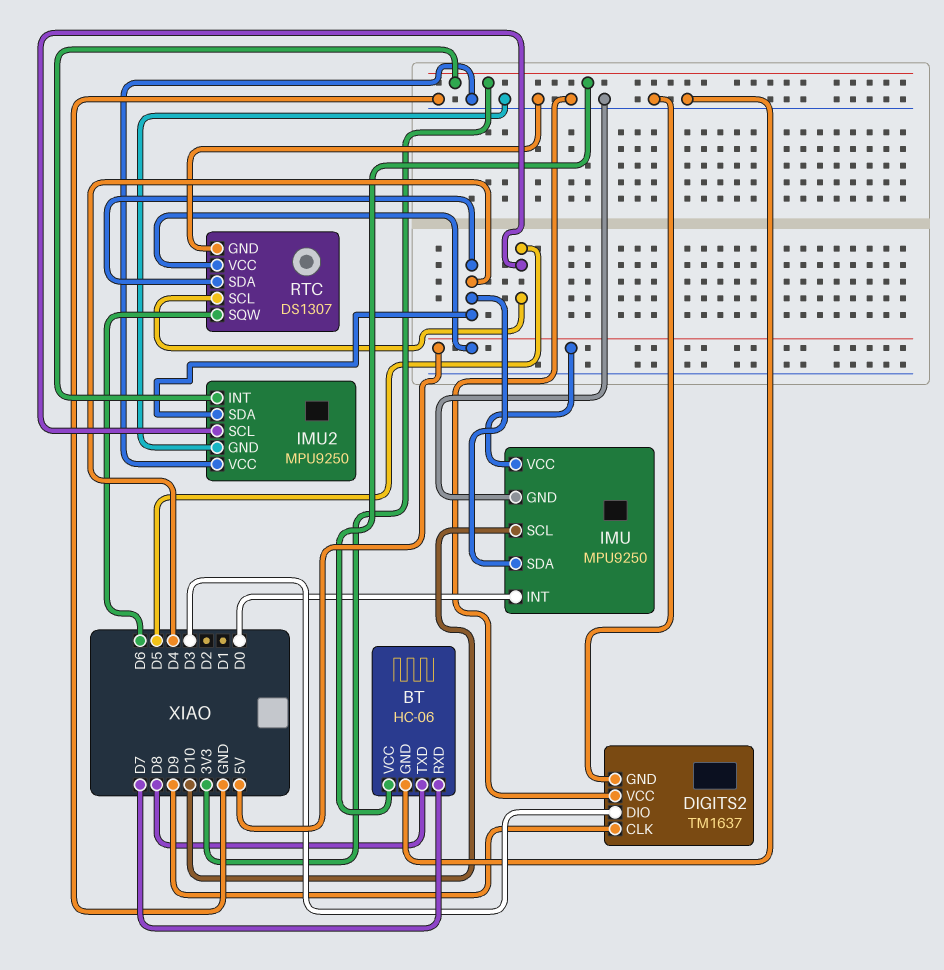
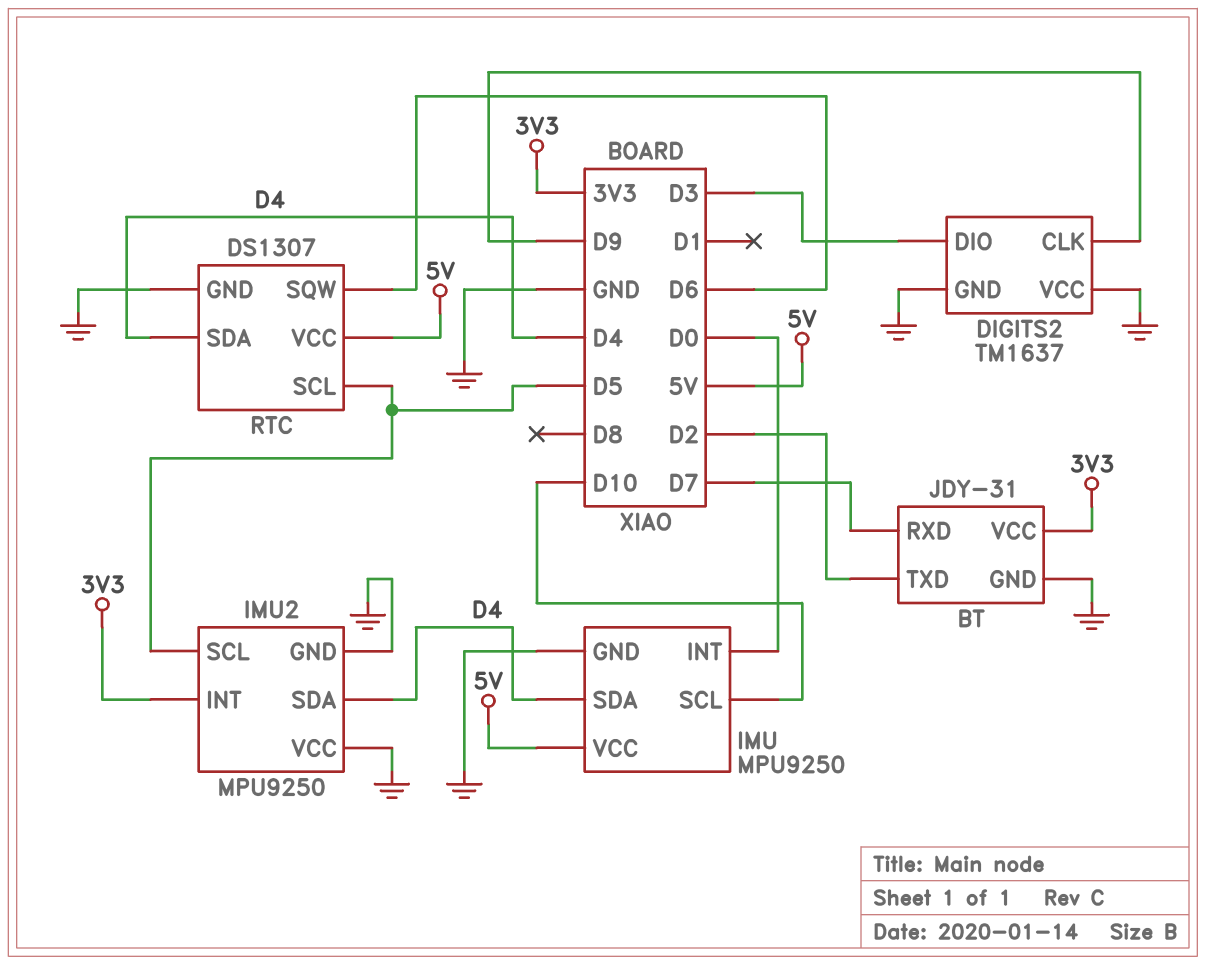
BT: HC-06 -> JDY-31
BT pin TXD: D8 -> D2

